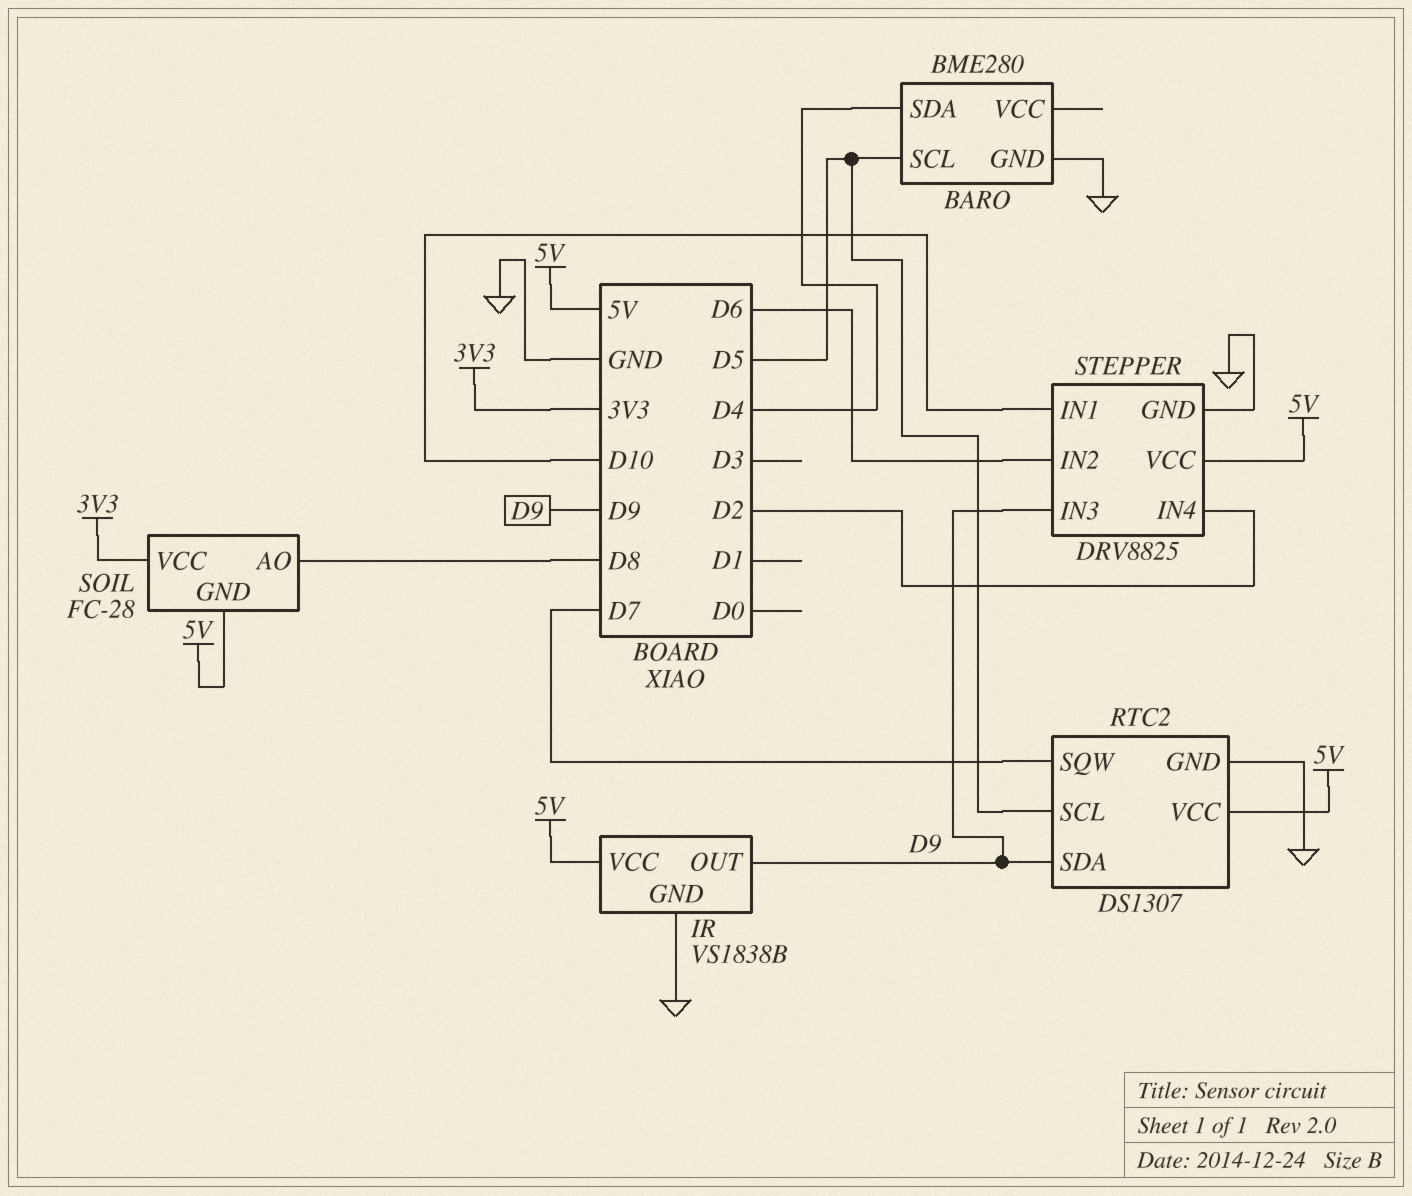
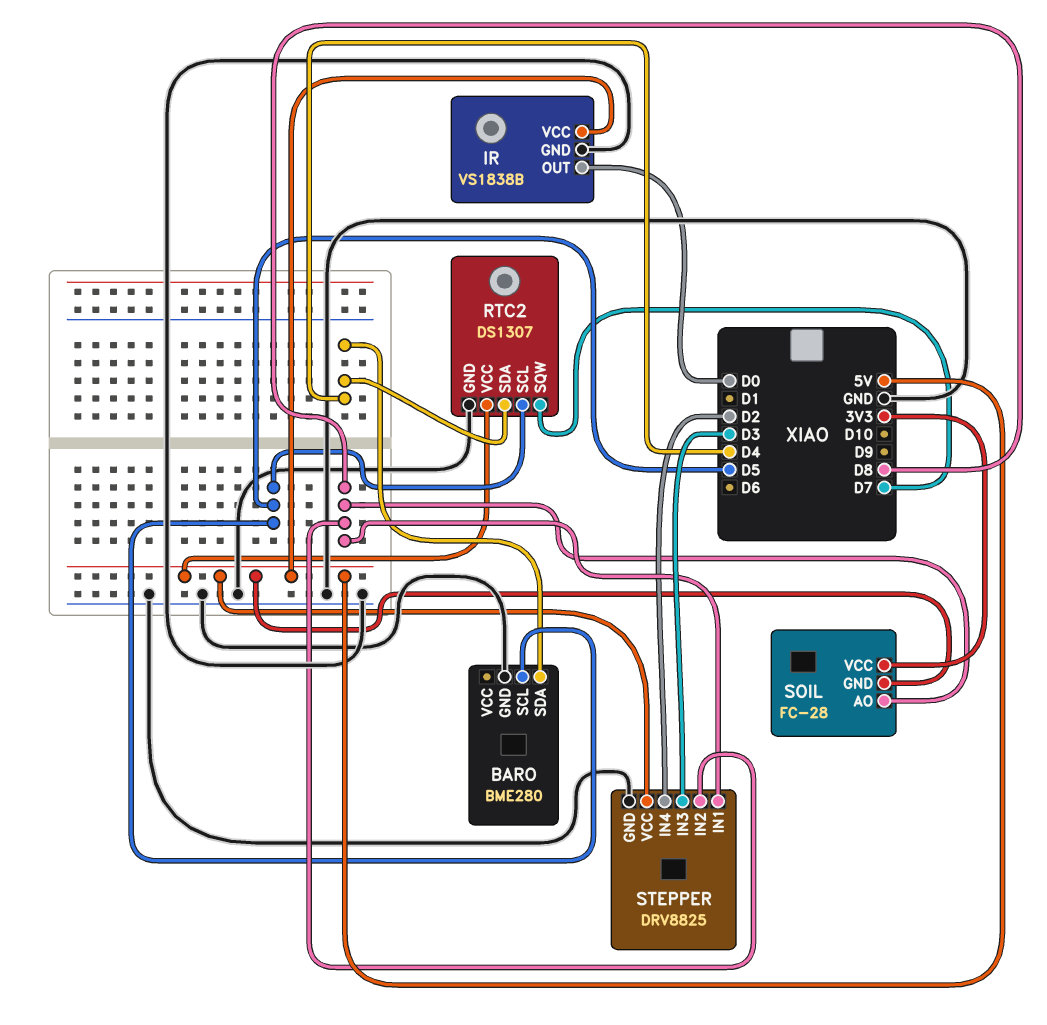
IR pin OUT: D9 -> D0
RTC2 pin SDA: D9 -> D4
STEPPER pin IN1: D10 -> D8
STEPPER pin IN2: D6 -> D8
STEPPER pin IN3: D9 -> D3

